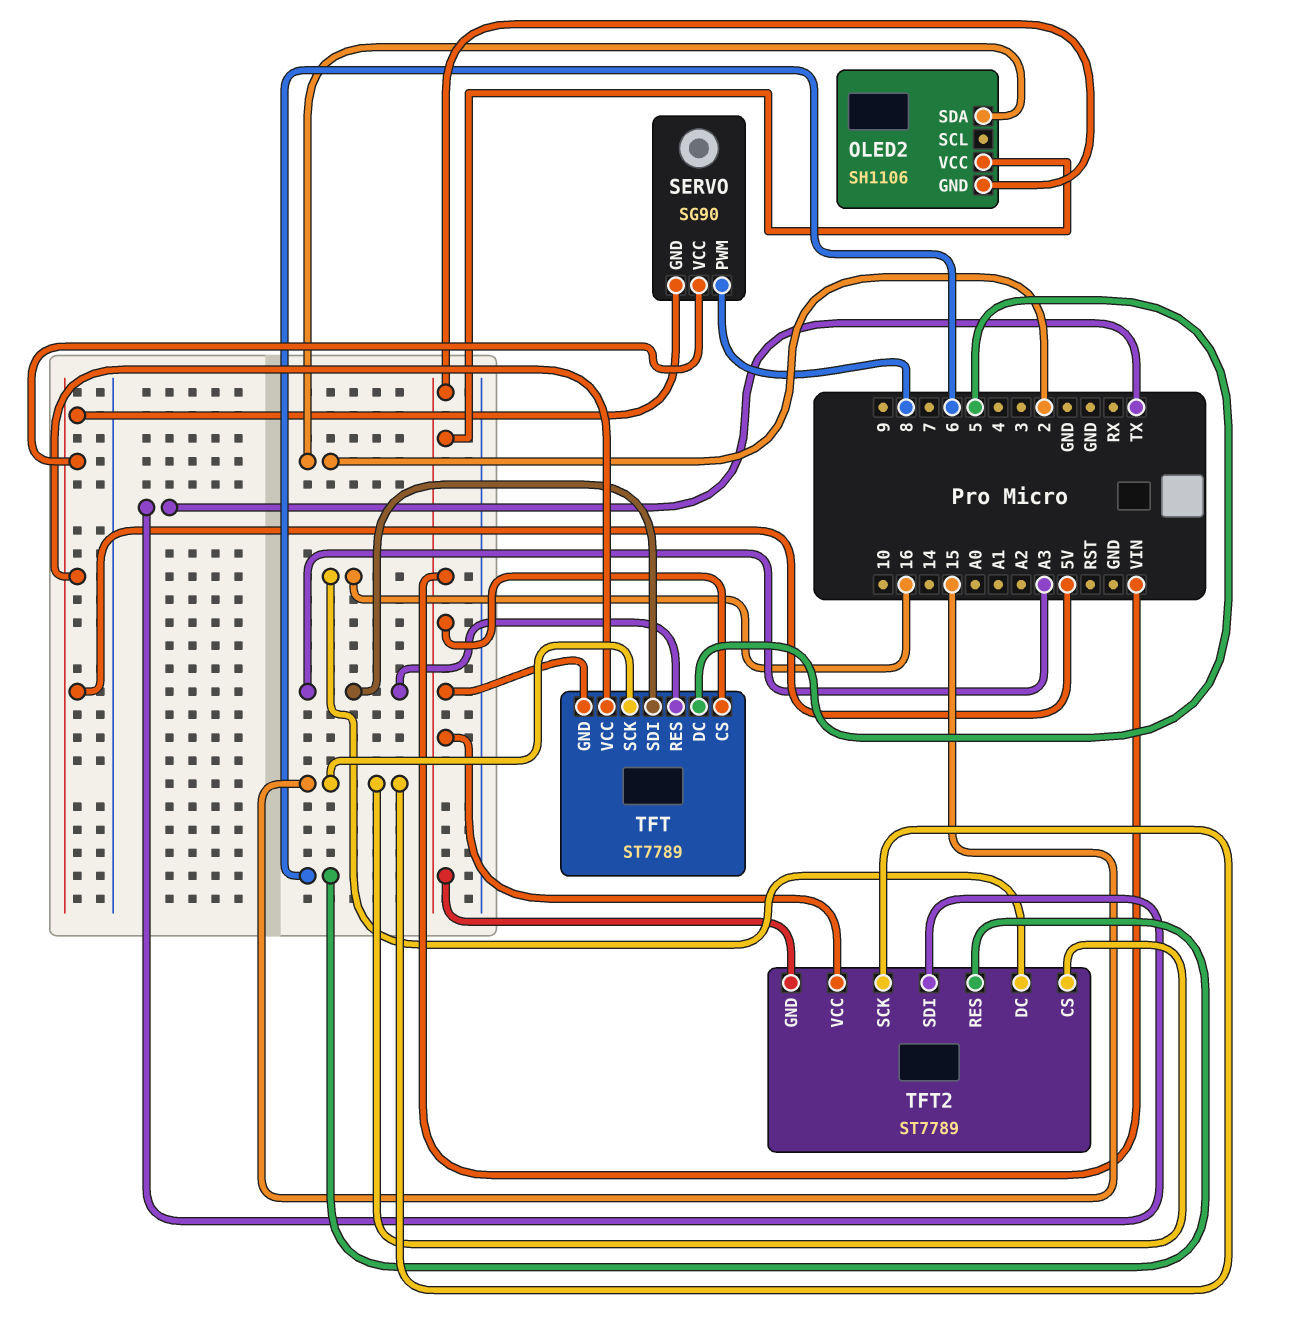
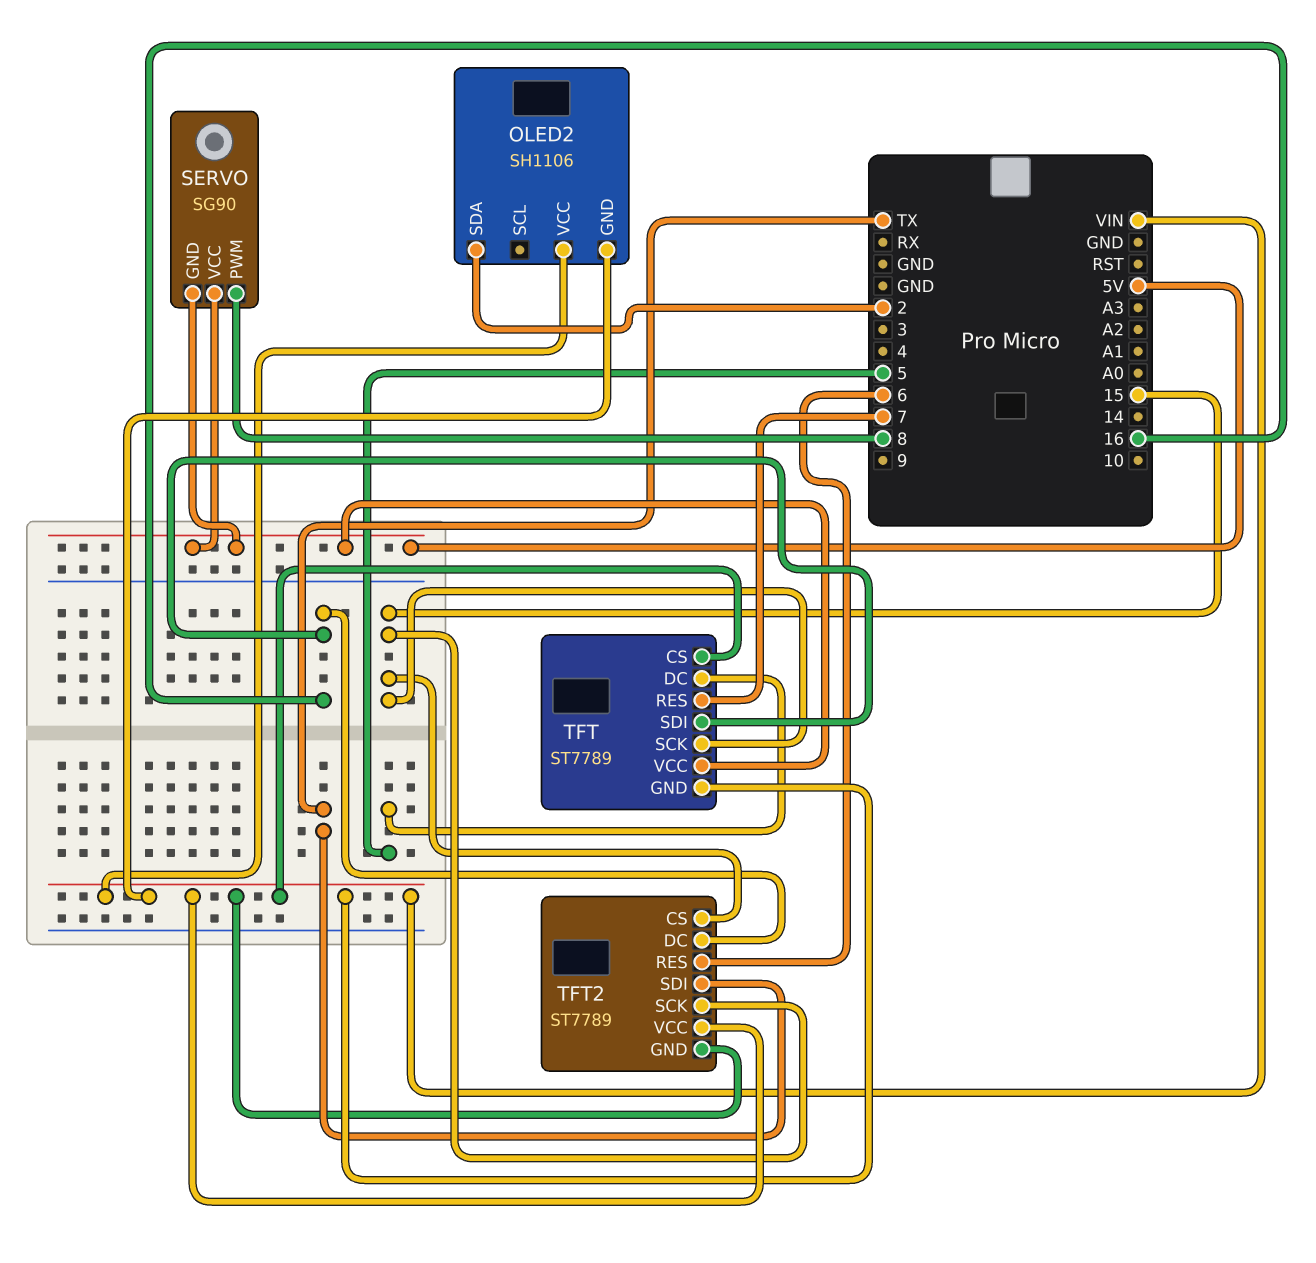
TFT pin RES: A3 -> 7
TFT pin SDI: A3 -> 16

